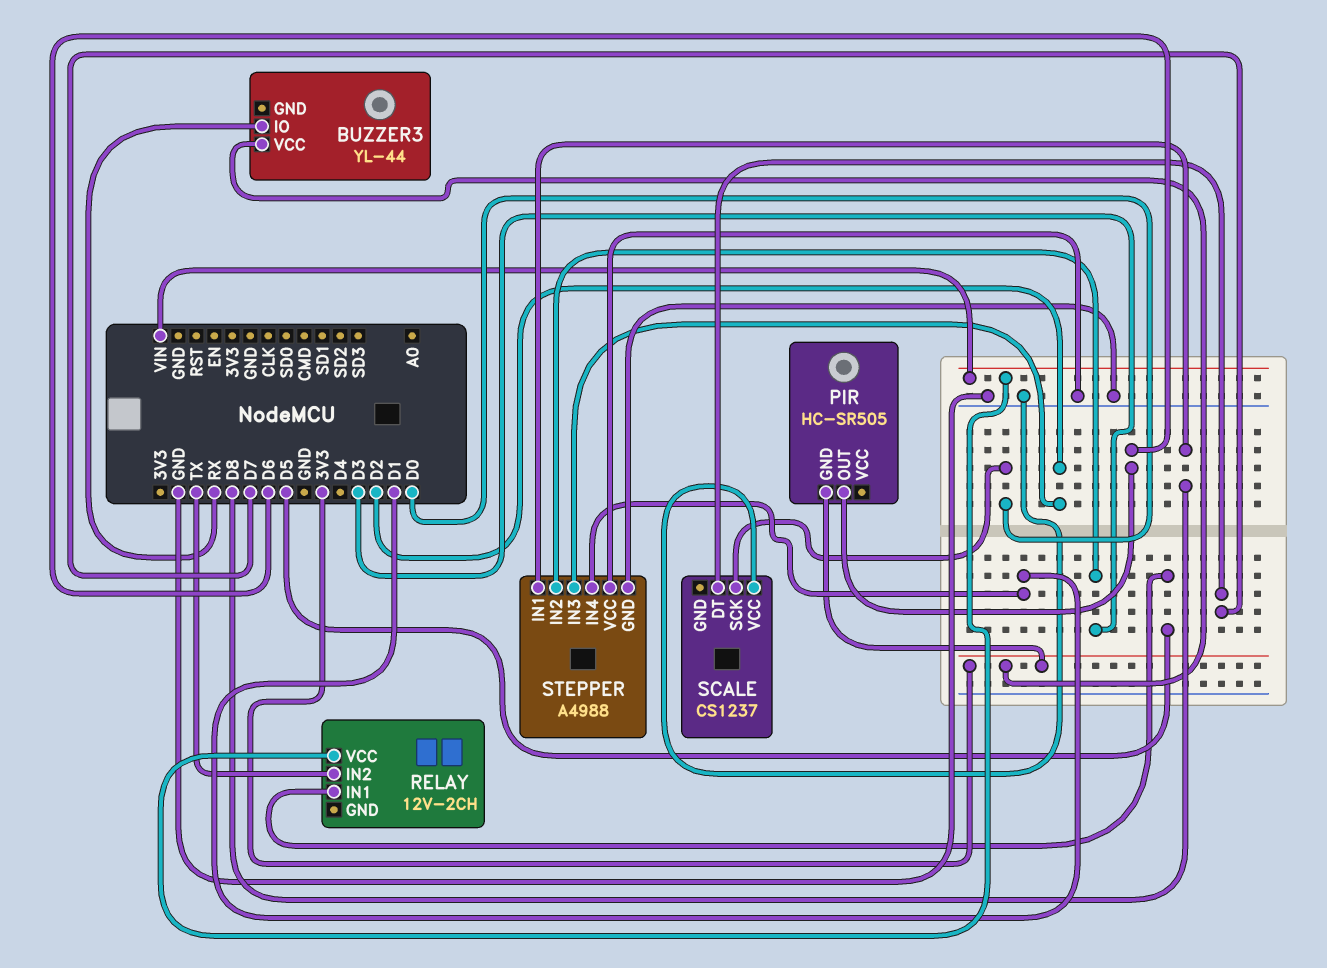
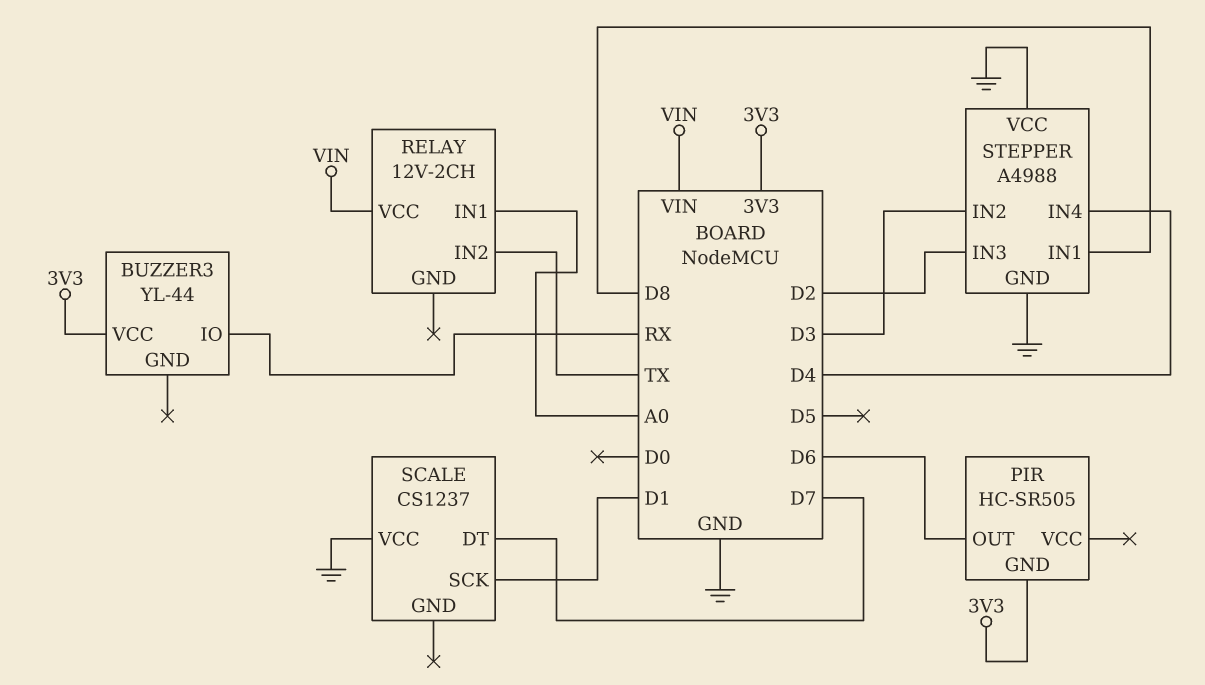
RELAY pin IN1: D5 -> A0
SCALE pin SCK: D0 -> D1
STEPPER pin IN4: D1 -> D4

